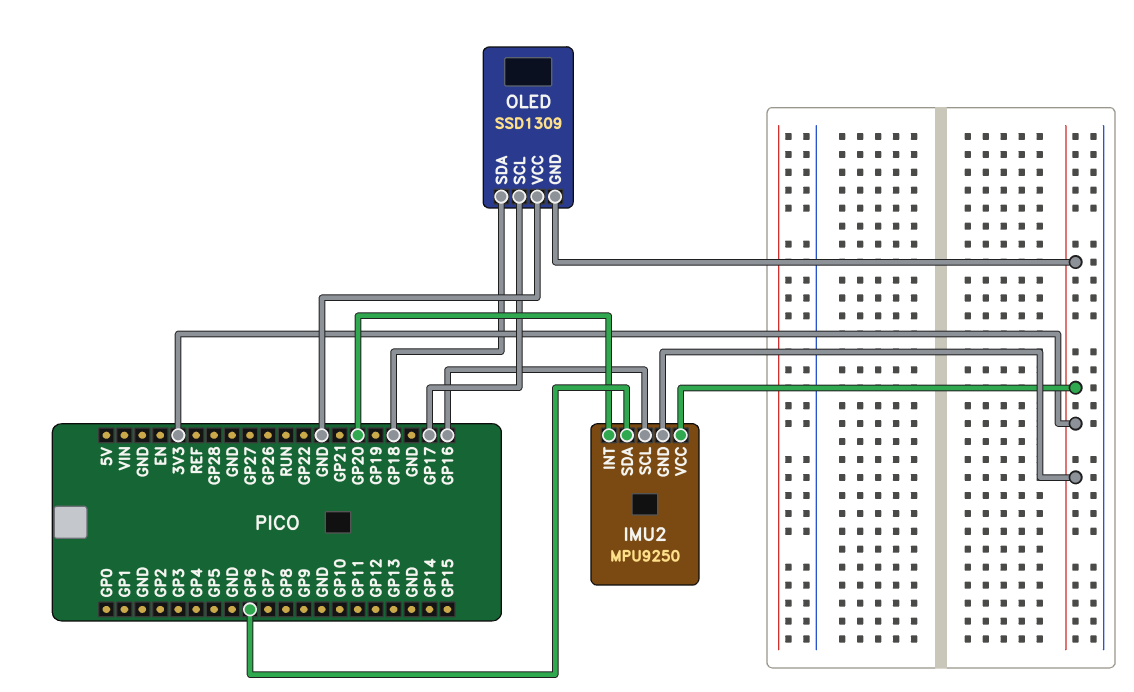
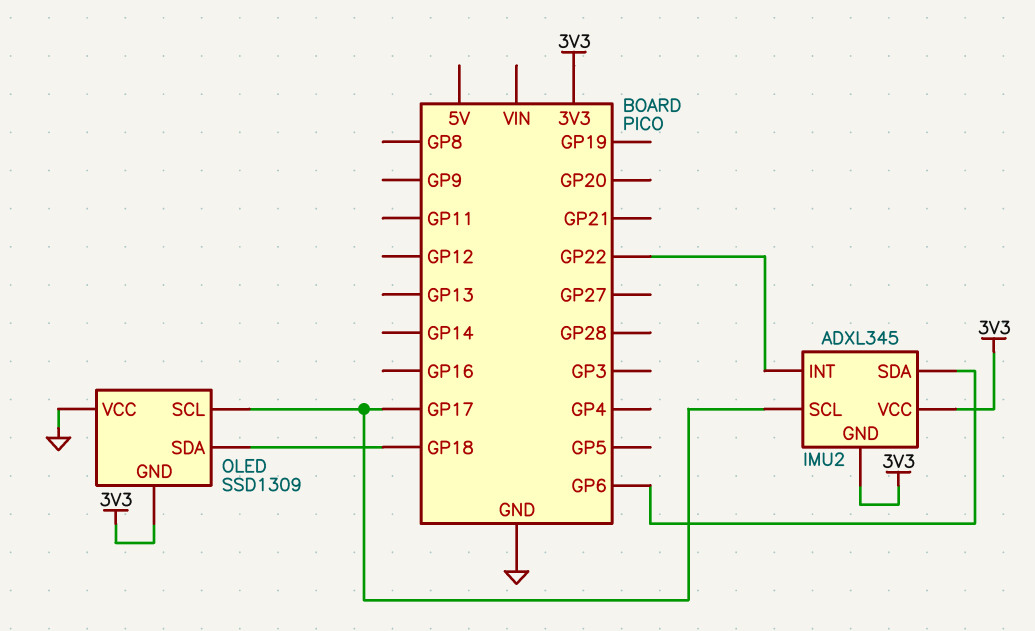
IMU2: MPU9250 -> ADXL345
IMU2 pin INT: GP20 -> GP22
IMU2 pin SCL: GP16 -> GP17

